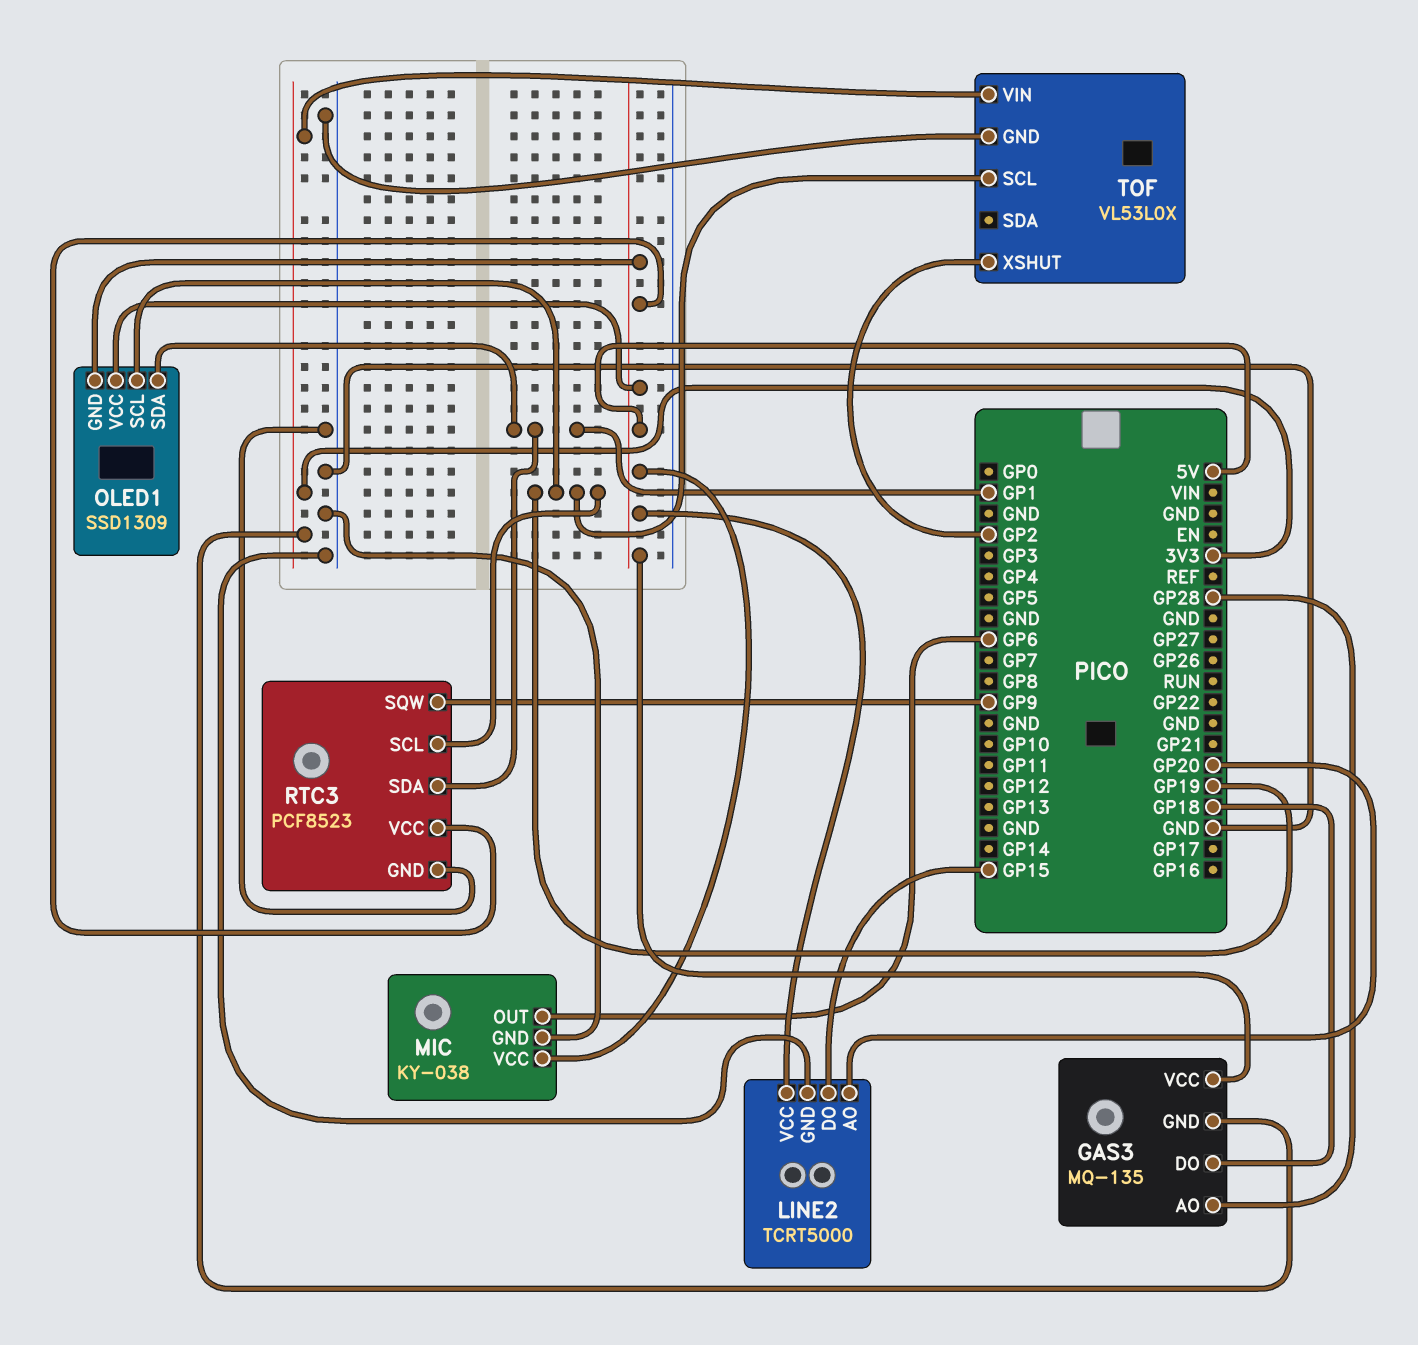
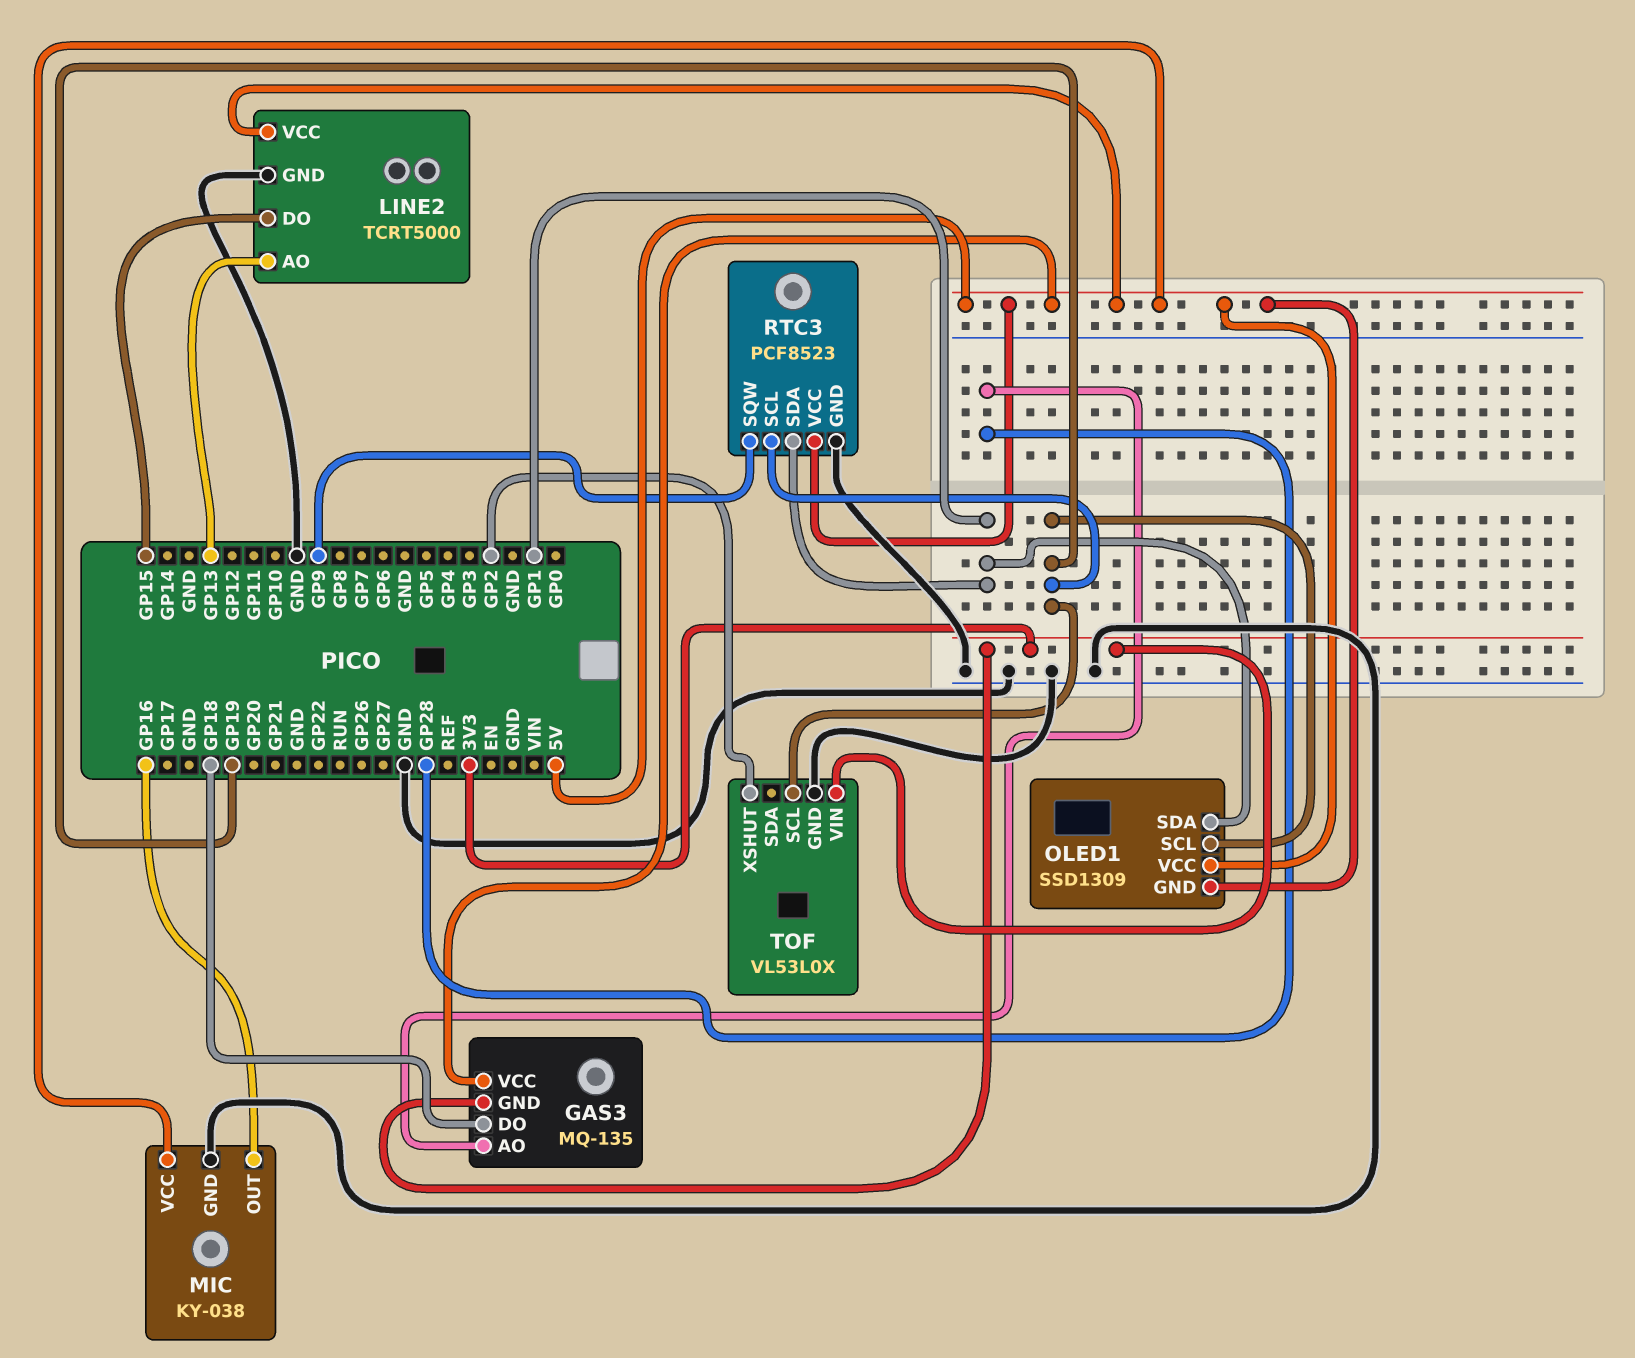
LINE2 pin AO: GP20 -> GP13
MIC pin OUT: GP6 -> GP16

